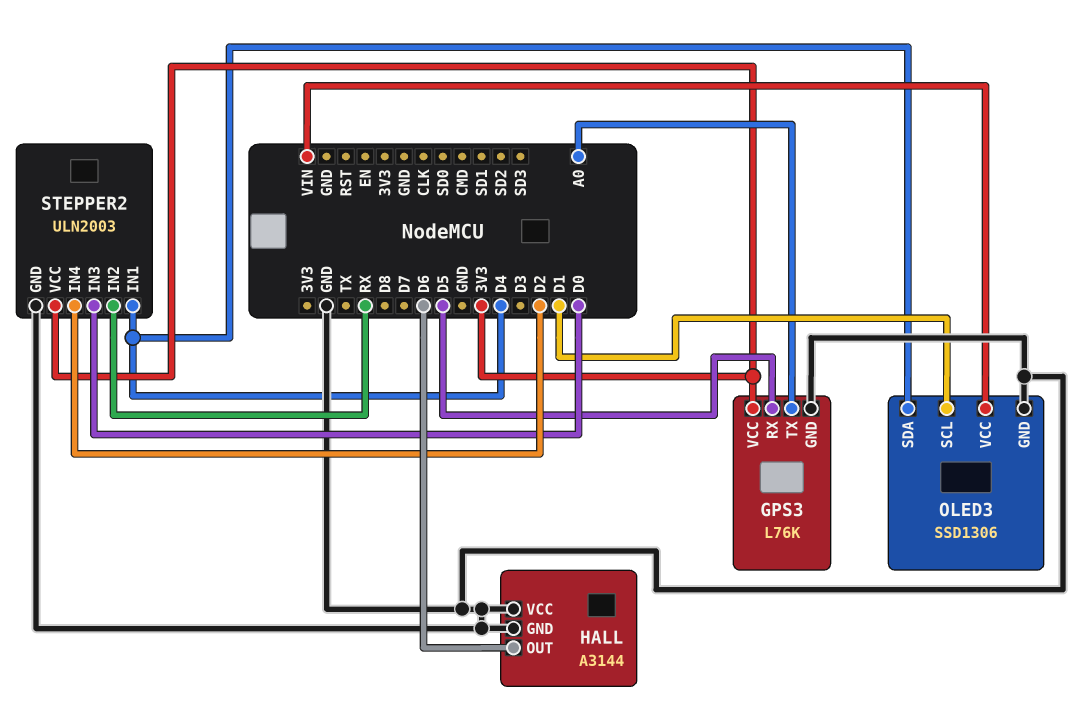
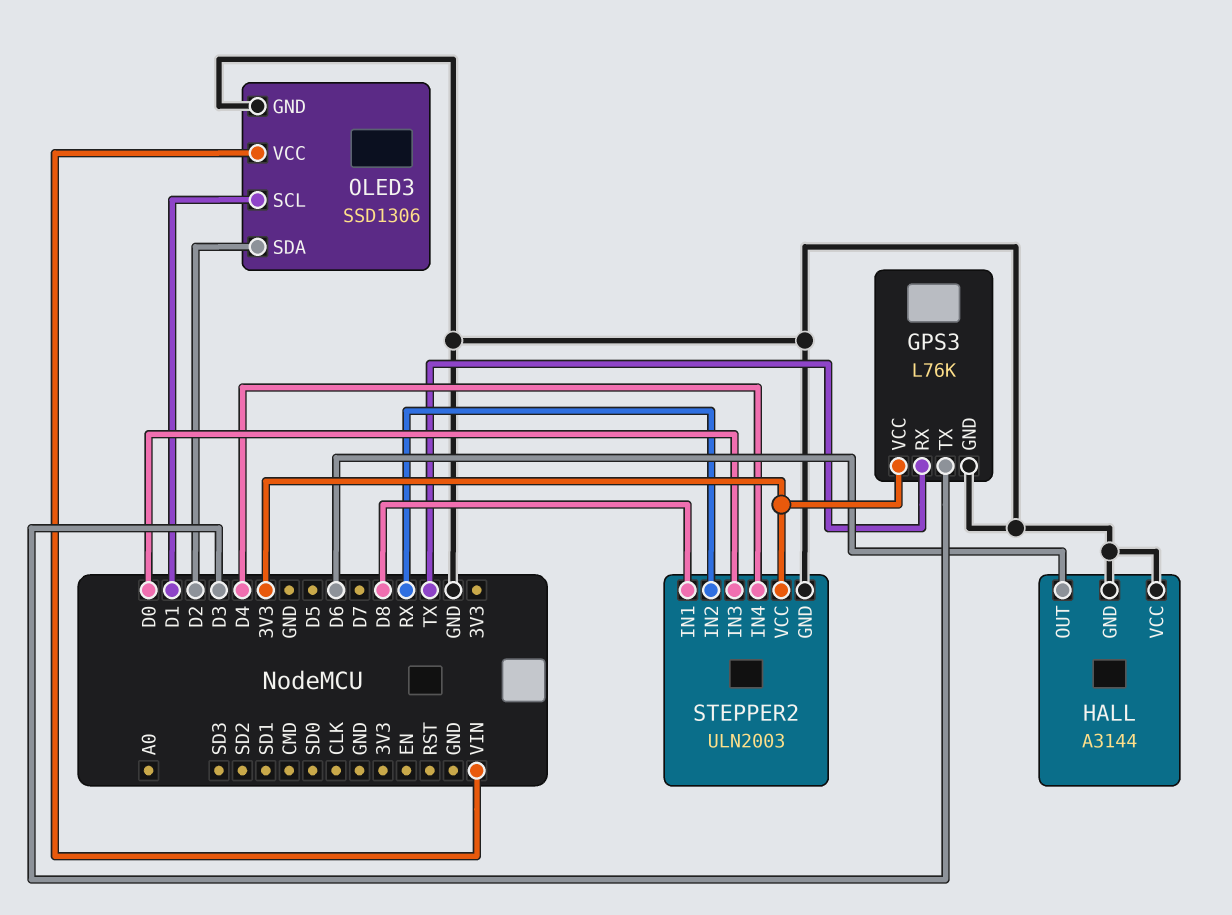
GPS3 pin RX: D5 -> TX
GPS3 pin TX: A0 -> D3
OLED3 pin SDA: D4 -> D2
STEPPER2 pin IN1: D4 -> D8
STEPPER2 pin IN4: D2 -> D4

